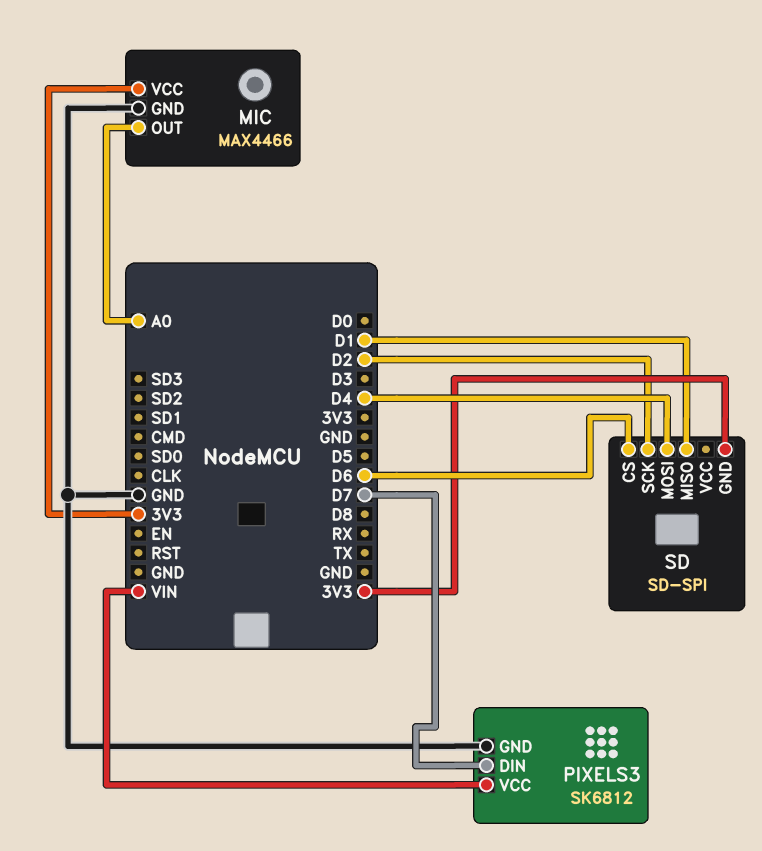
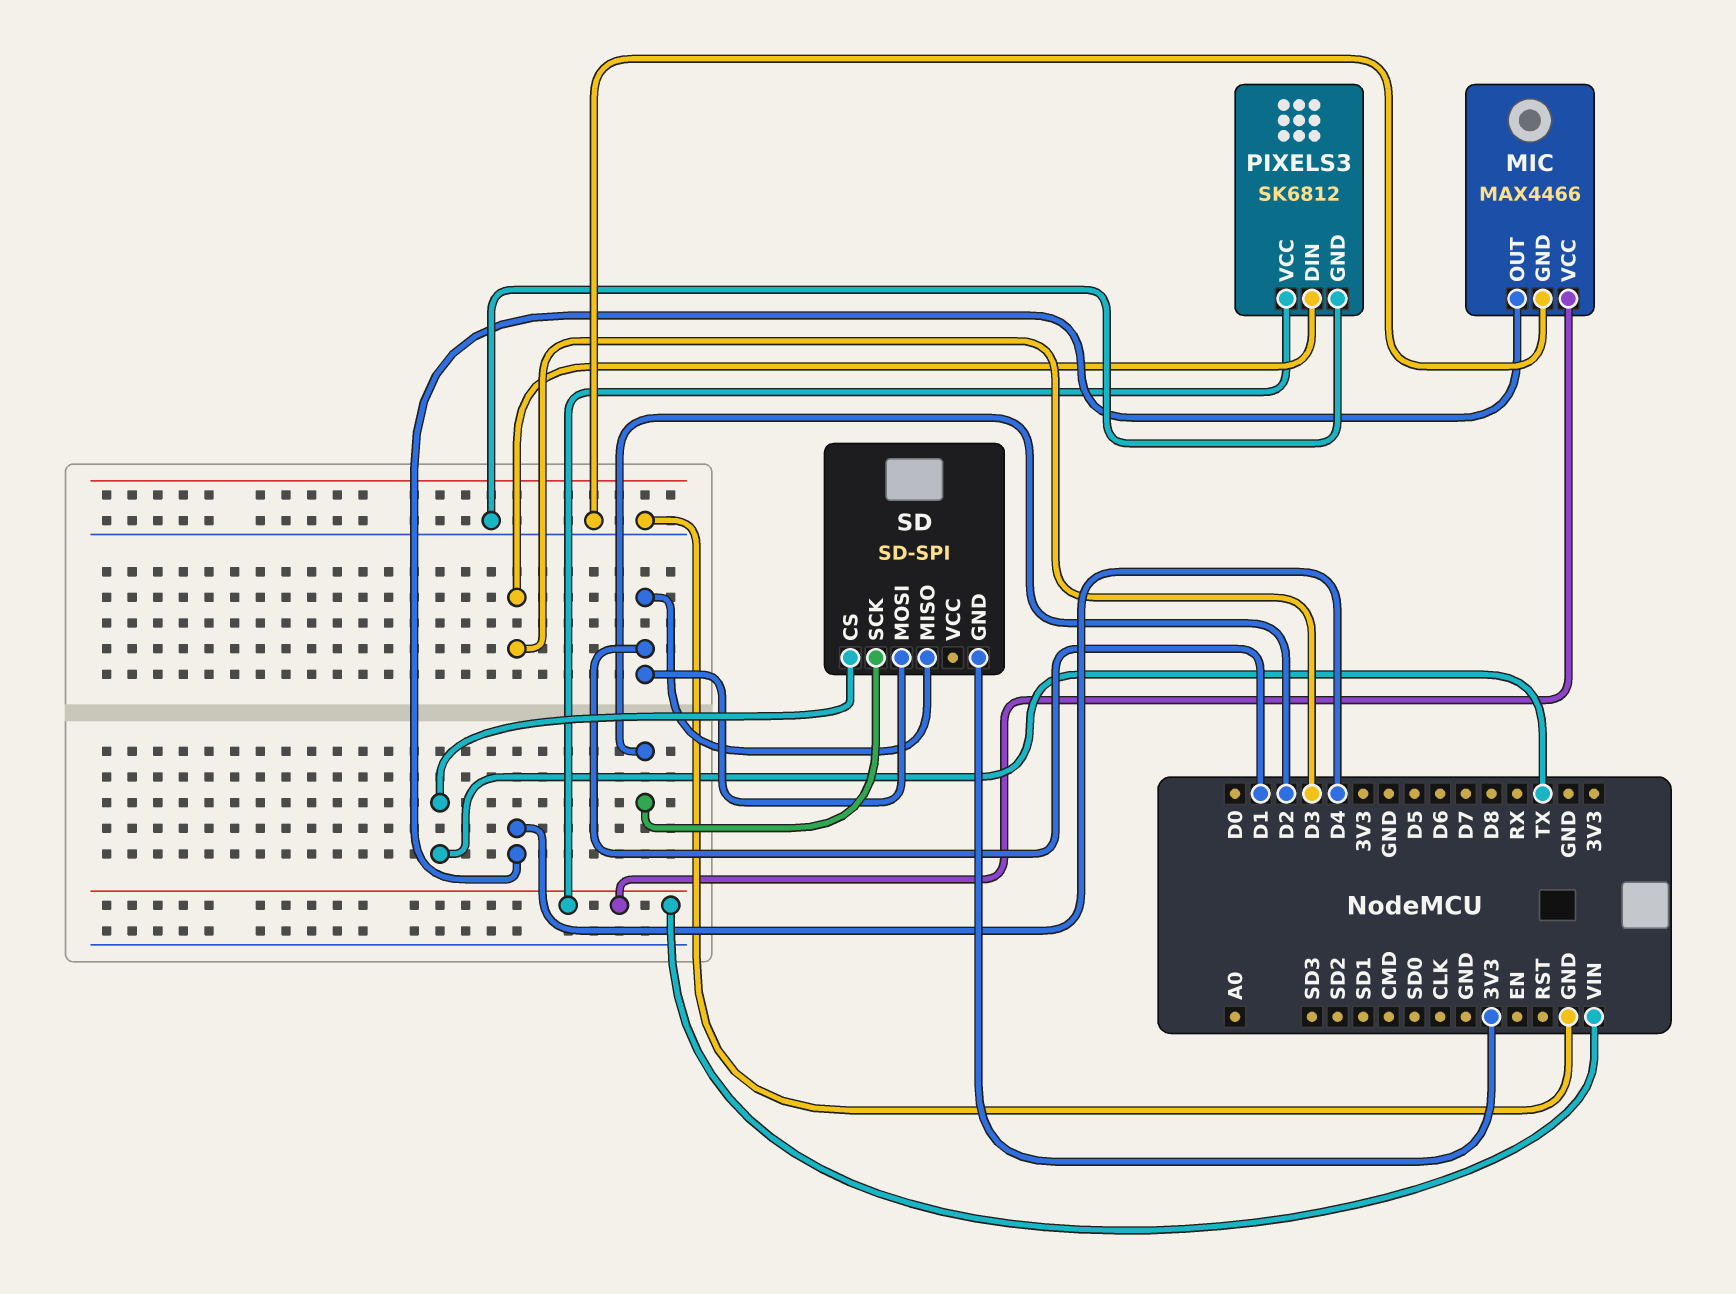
MIC pin OUT: A0 -> D4
MIC pin VCC: 3V3 -> VIN
PIXELS3 pin DIN: D7 -> D3
SD pin CS: D6 -> TX
SD pin MOSI: D4 -> D1

